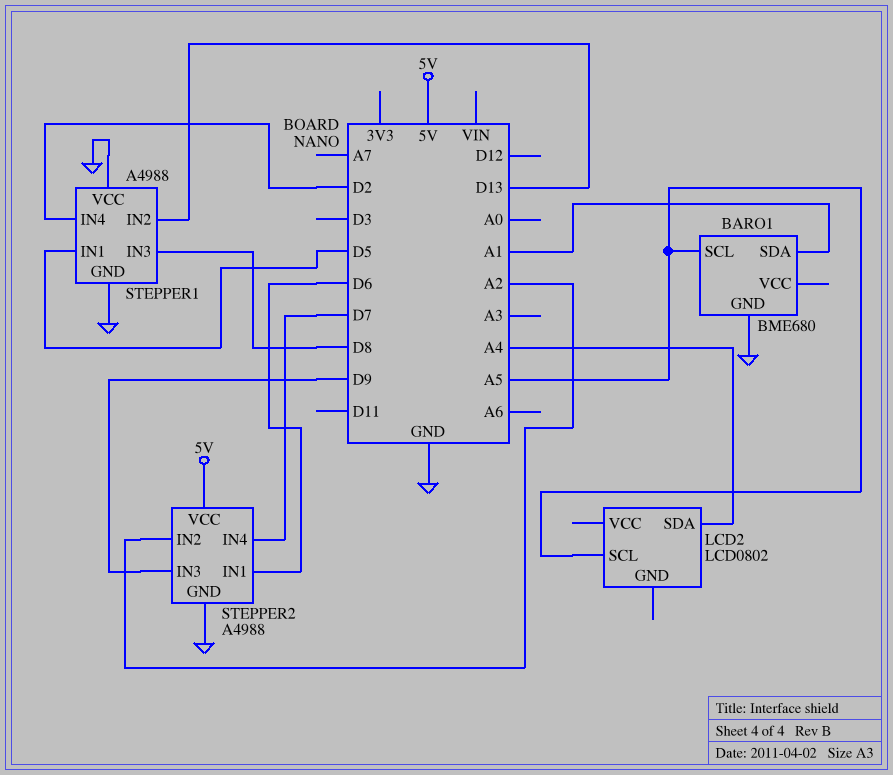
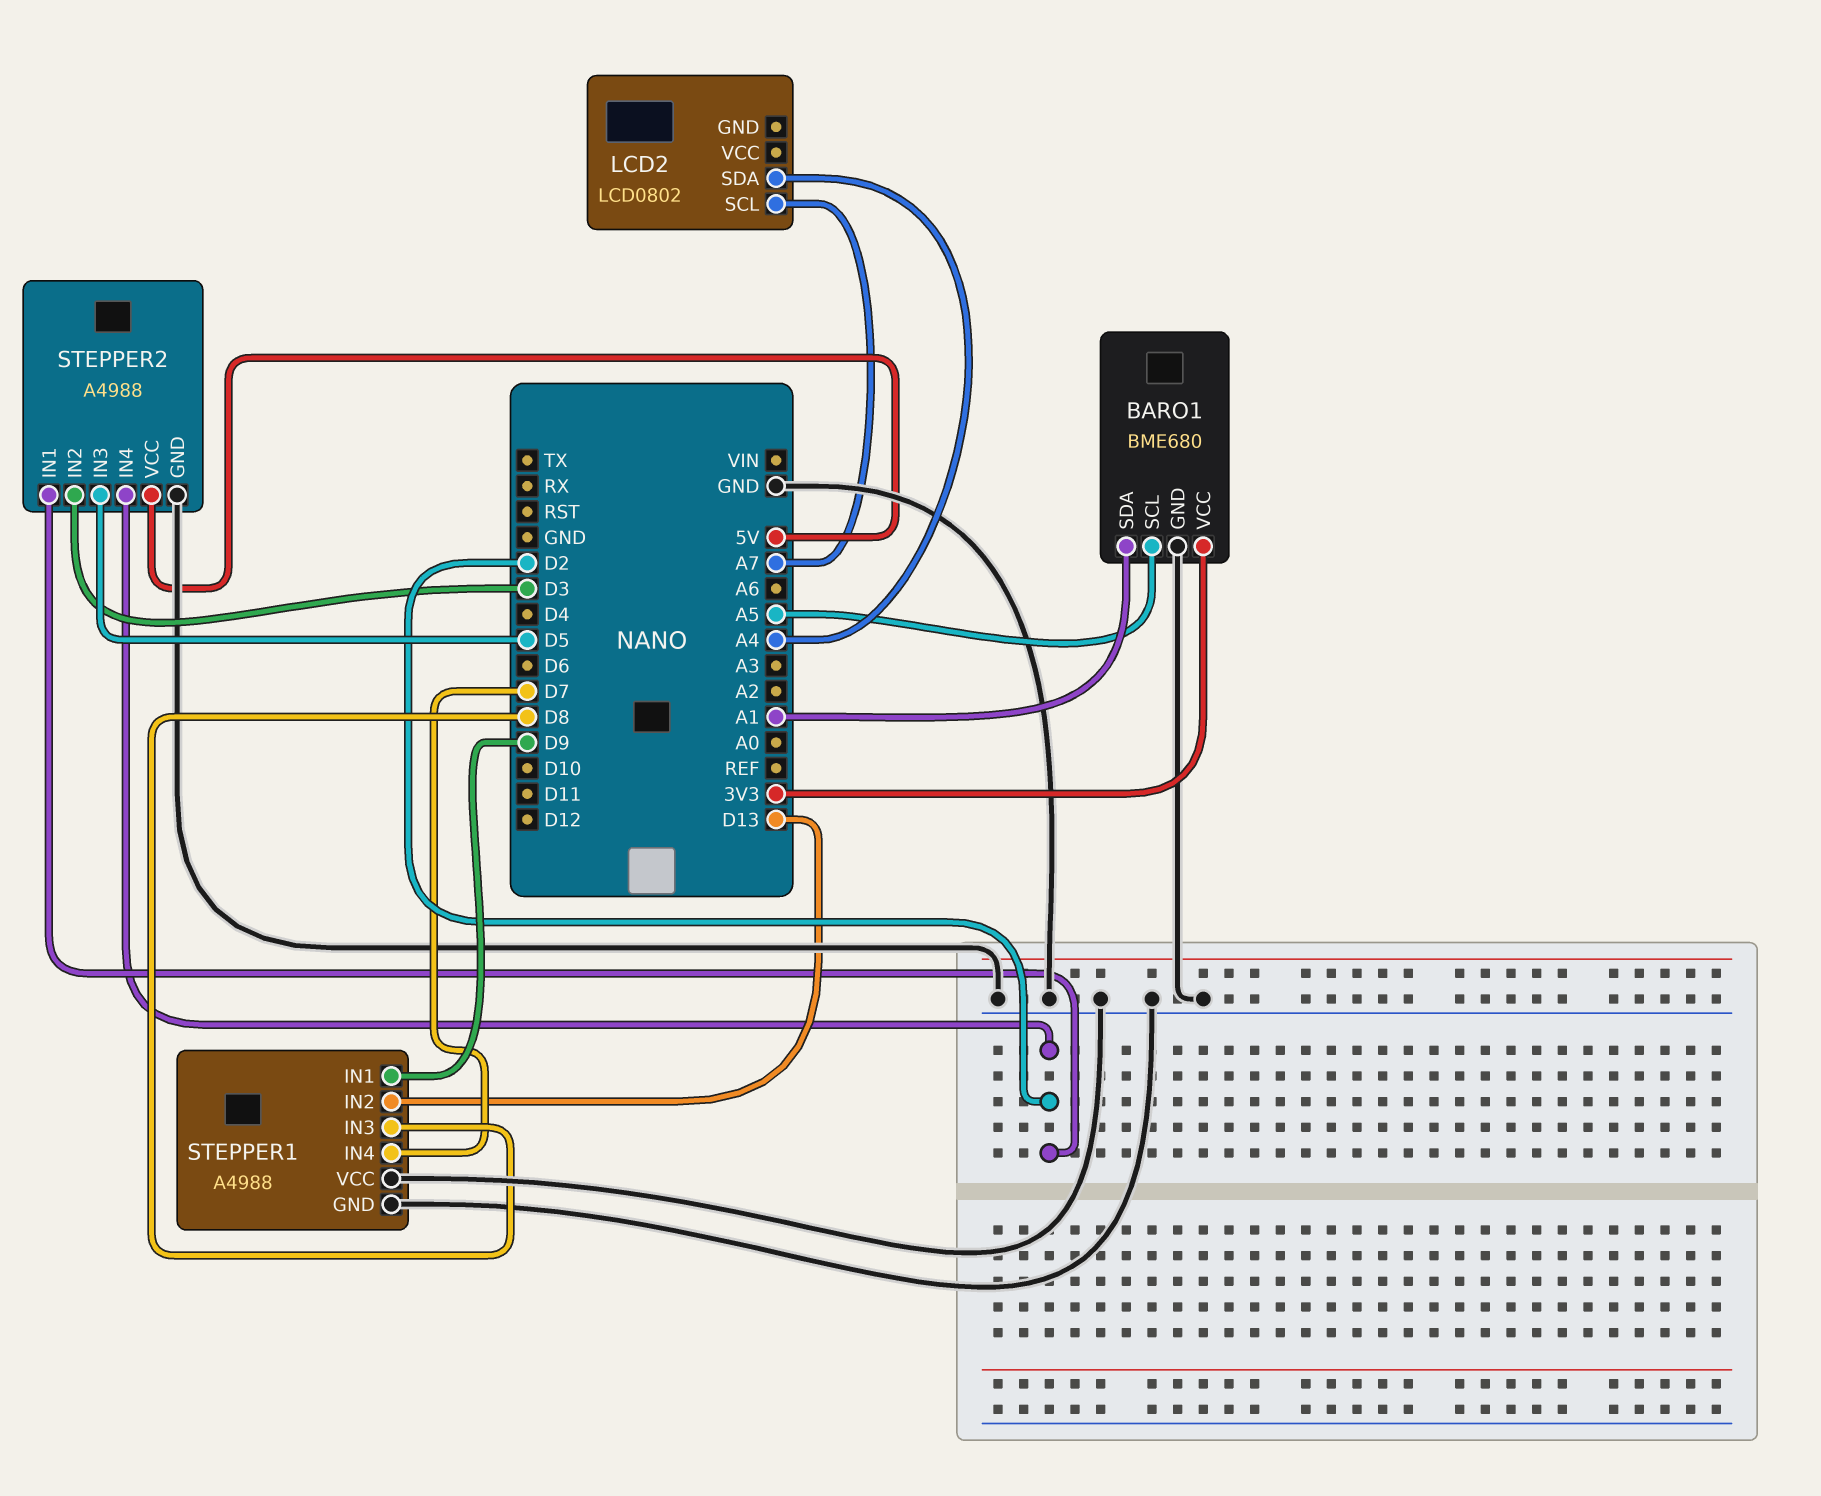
BARO1 pin VCC: none -> 3V3
LCD2 pin SCL: A5 -> A7
STEPPER1 pin IN1: D5 -> D9
STEPPER1 pin IN4: D2 -> D7
STEPPER2 pin IN1: D6 -> D2
STEPPER2 pin IN2: A2 -> D3
STEPPER2 pin IN3: D9 -> D5
STEPPER2 pin IN4: D7 -> D2

